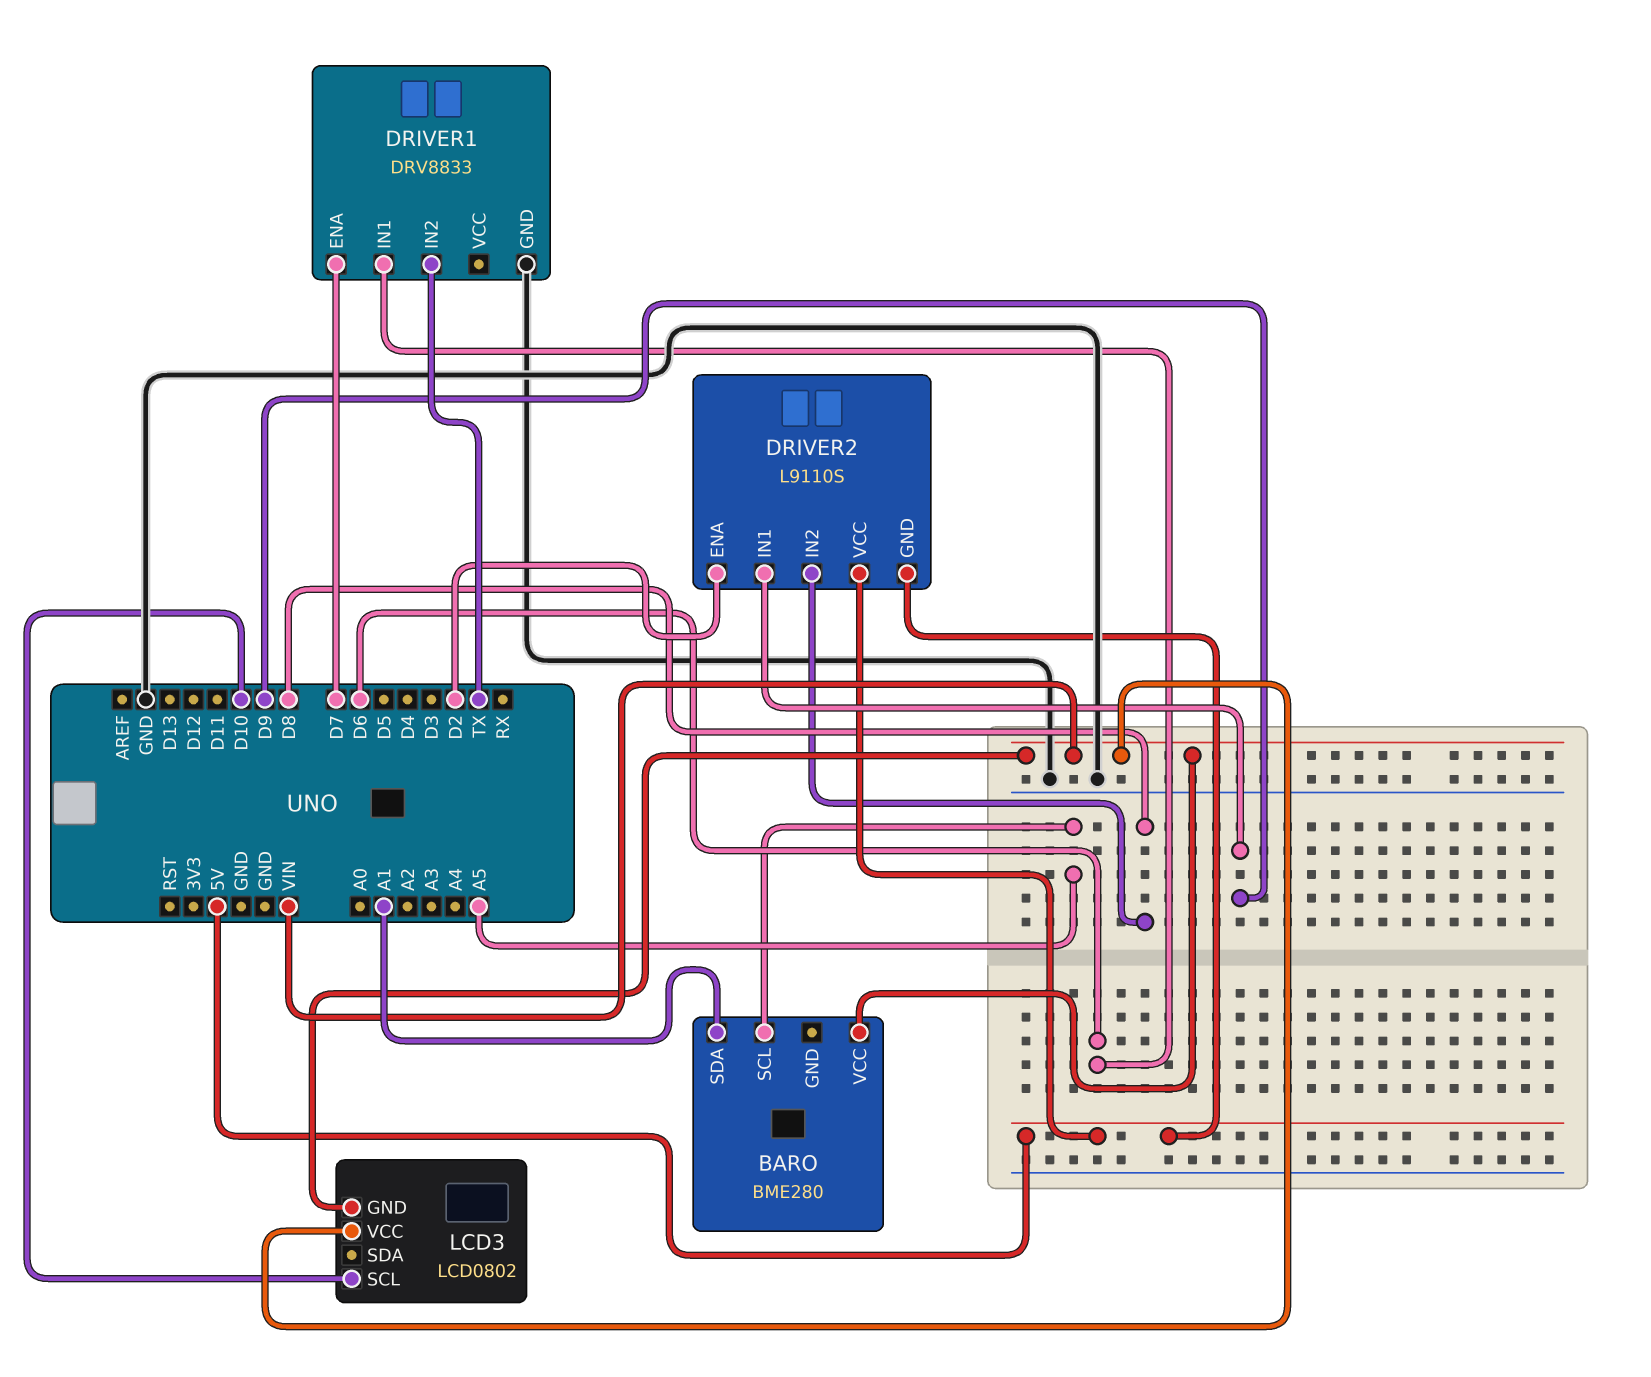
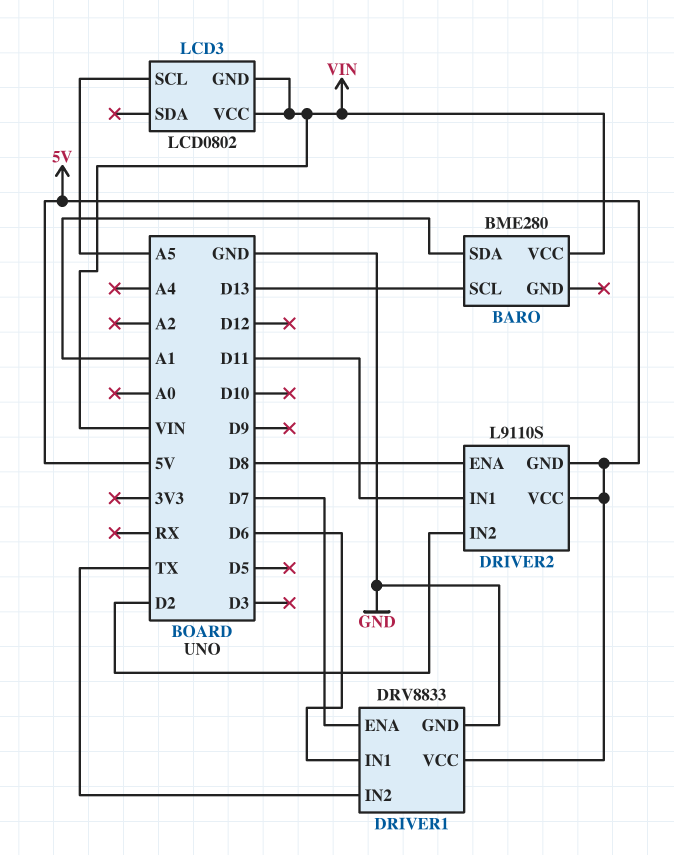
BARO pin SCL: A5 -> D13
DRIVER1 pin VCC: none -> 5V
DRIVER2 pin ENA: D2 -> D8
DRIVER2 pin IN1: D9 -> D11
DRIVER2 pin IN2: D8 -> D2
LCD3 pin SCL: D10 -> A5

